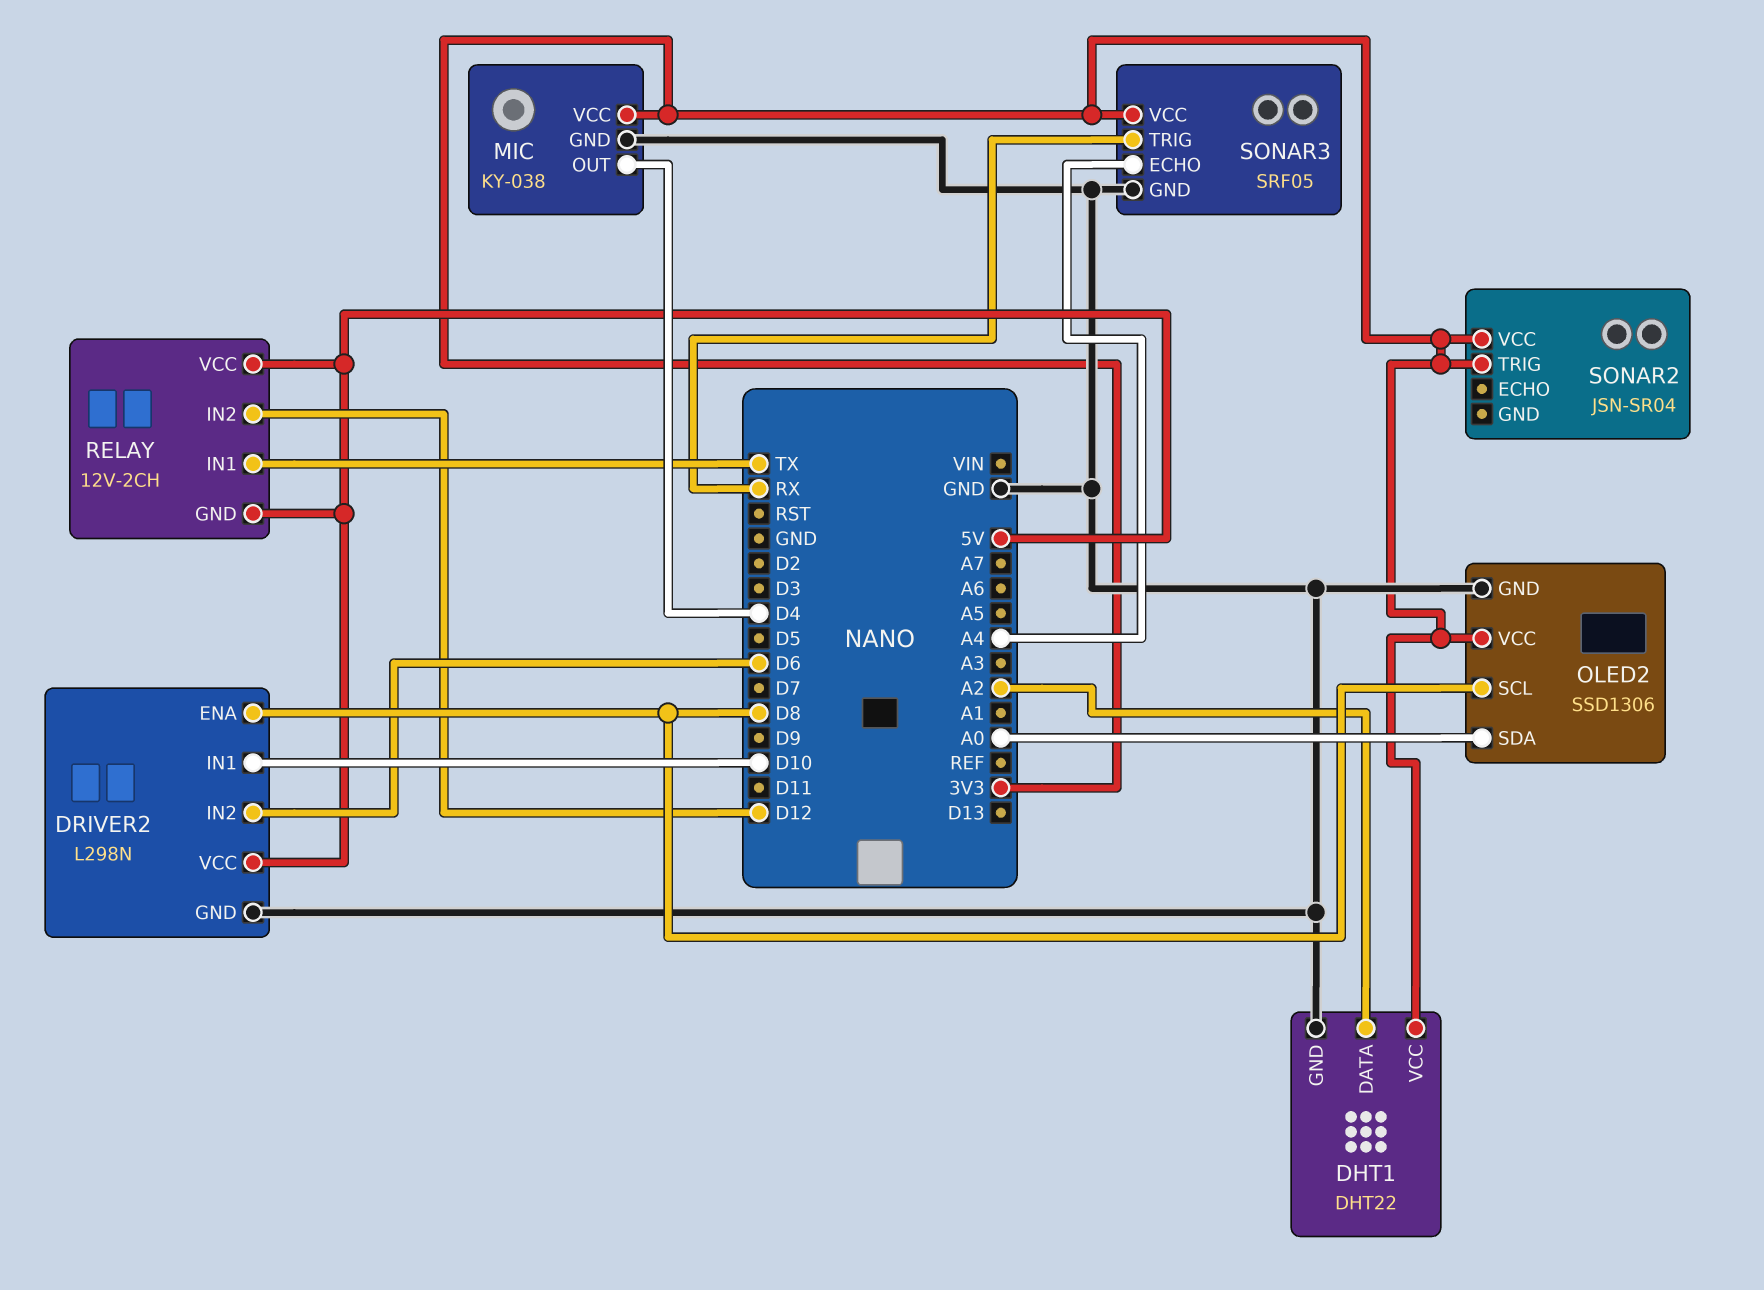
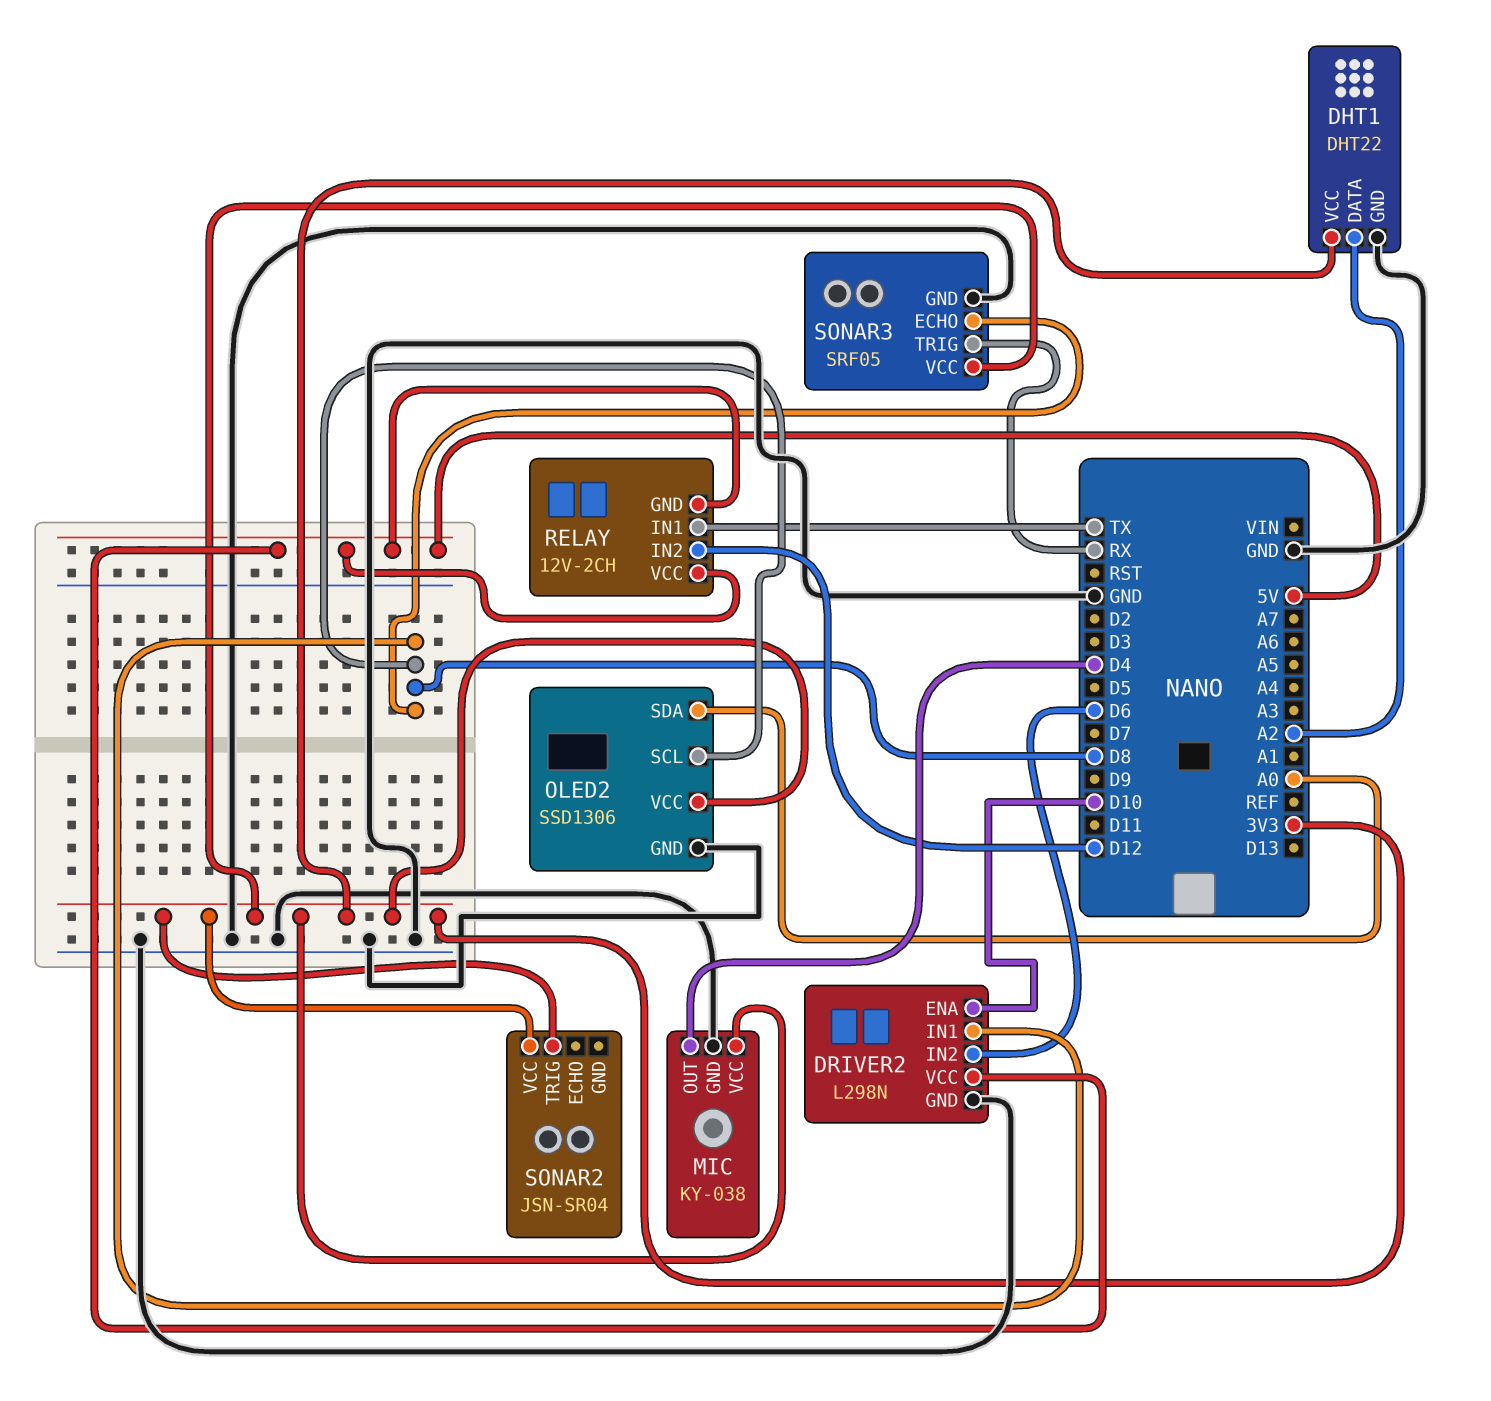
DRIVER2 pin ENA: D8 -> D10
DRIVER2 pin IN1: D10 -> D8
SONAR3 pin ECHO: A4 -> D8

